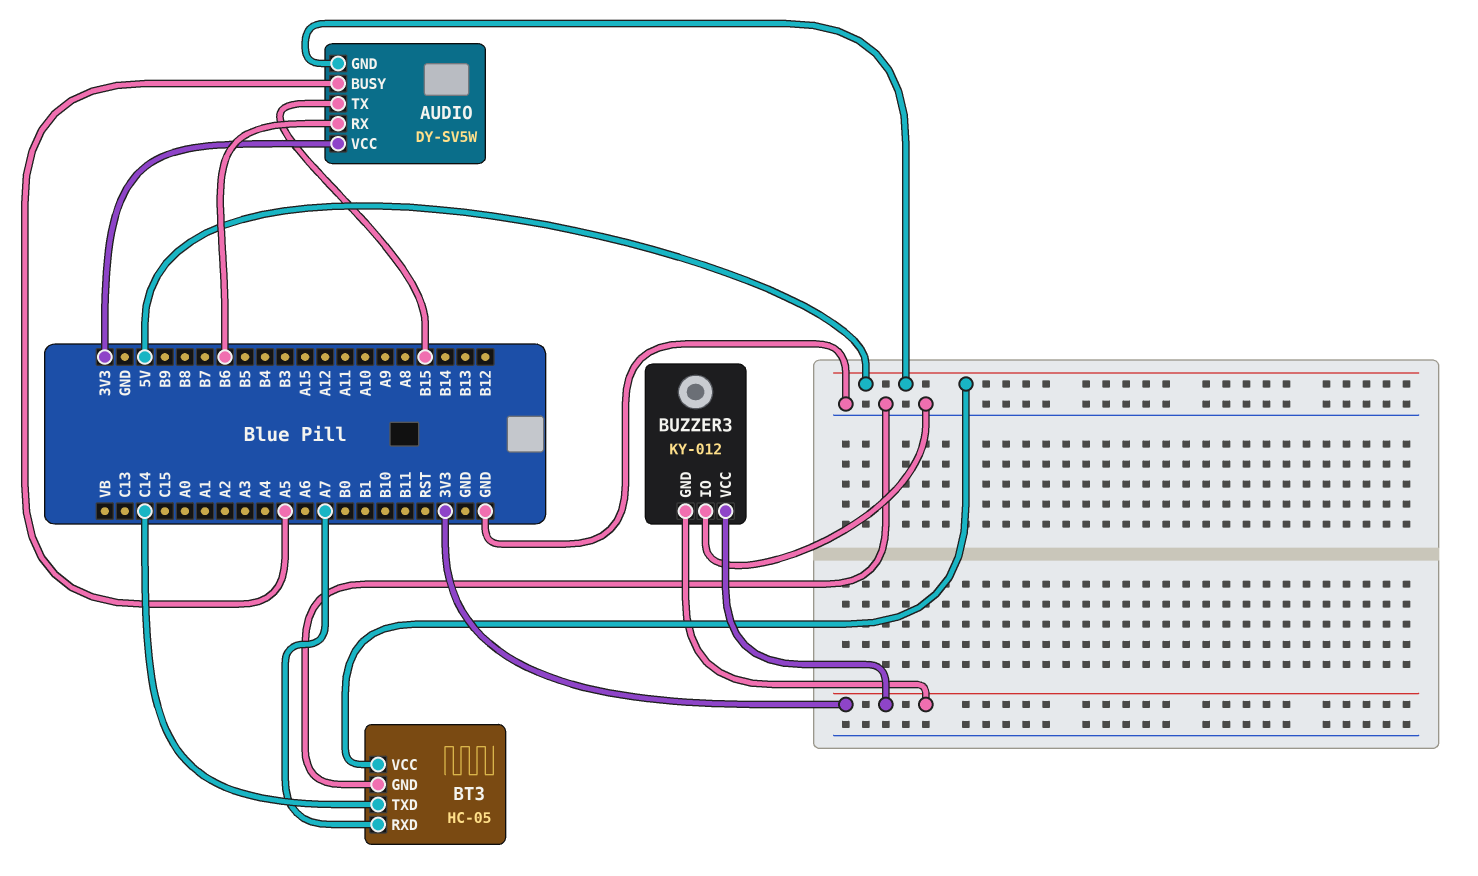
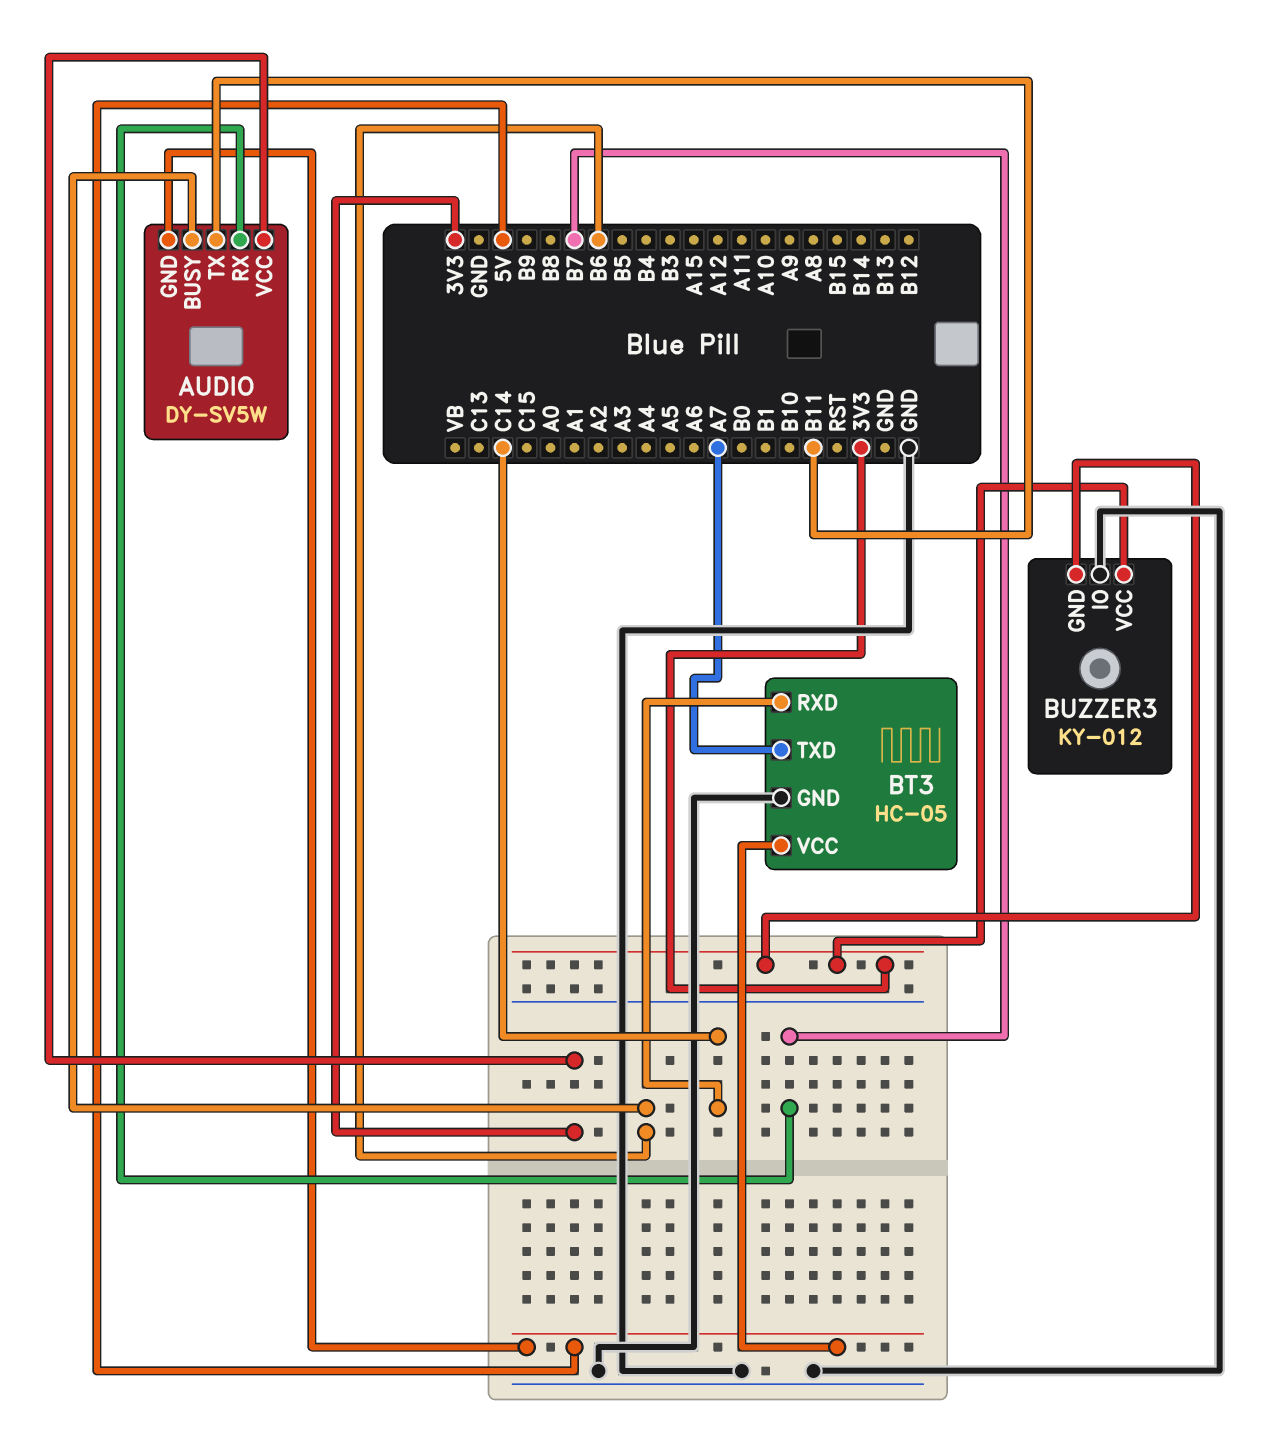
AUDIO pin BUSY: A5 -> B6
AUDIO pin RX: B6 -> B7
AUDIO pin TX: B15 -> B11
BT3 pin RXD: A7 -> C14
BT3 pin TXD: C14 -> A7

